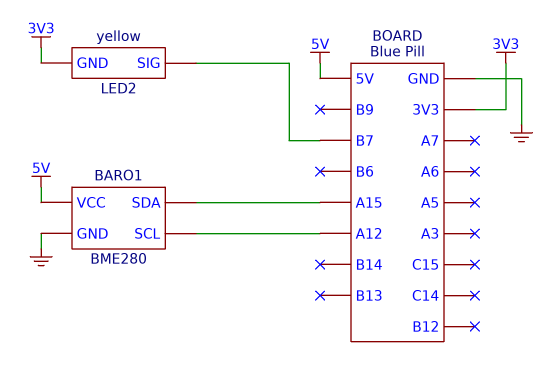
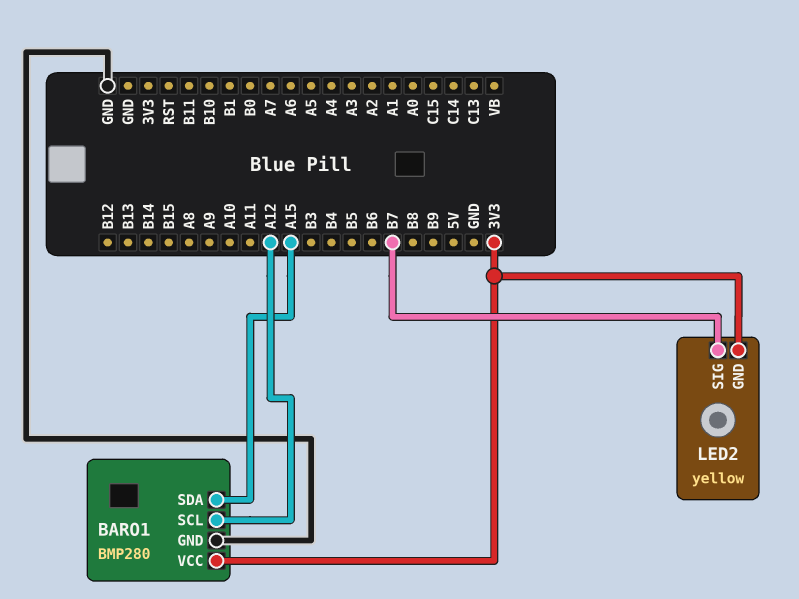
BARO1: BME280 -> BMP280
BARO1 pin VCC: 5V -> 3V3

